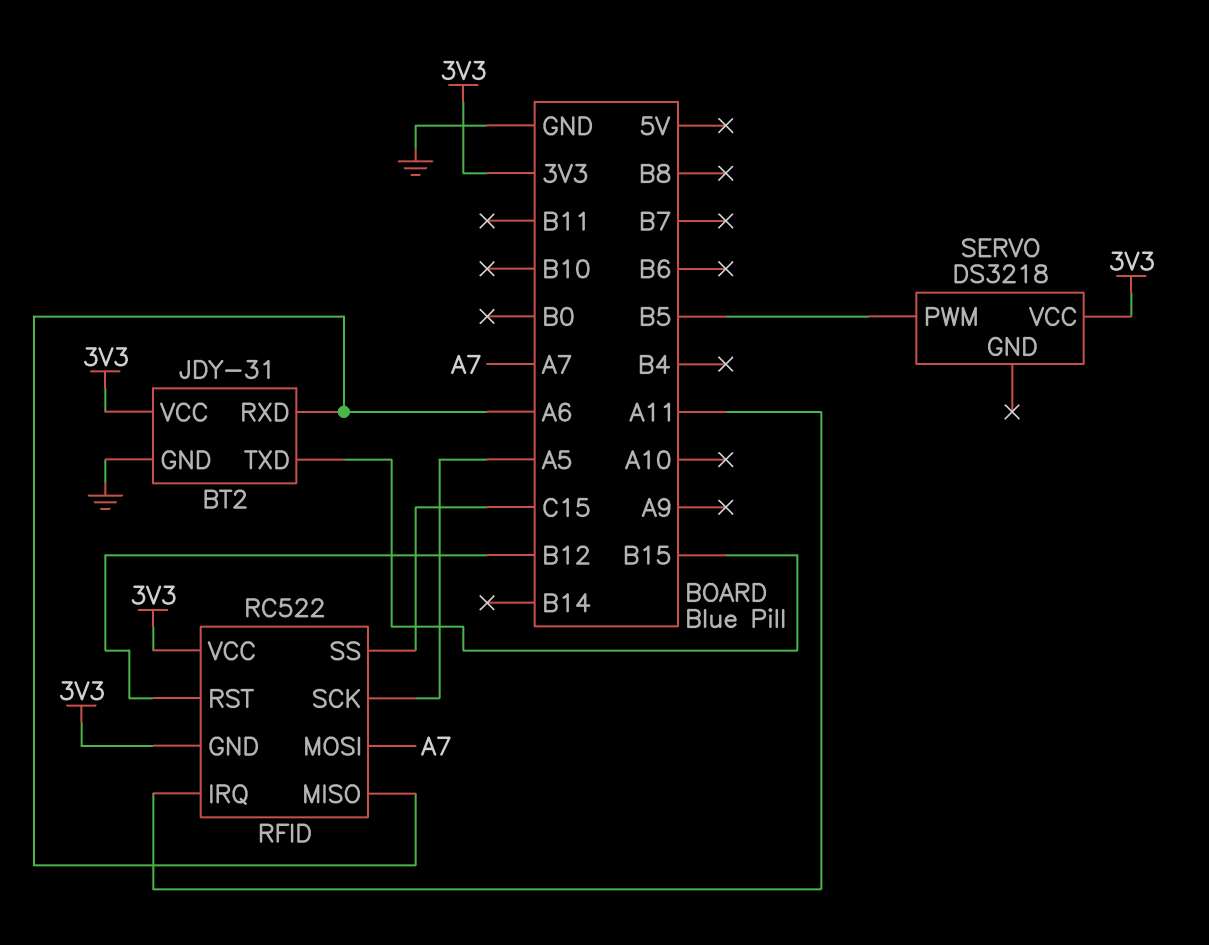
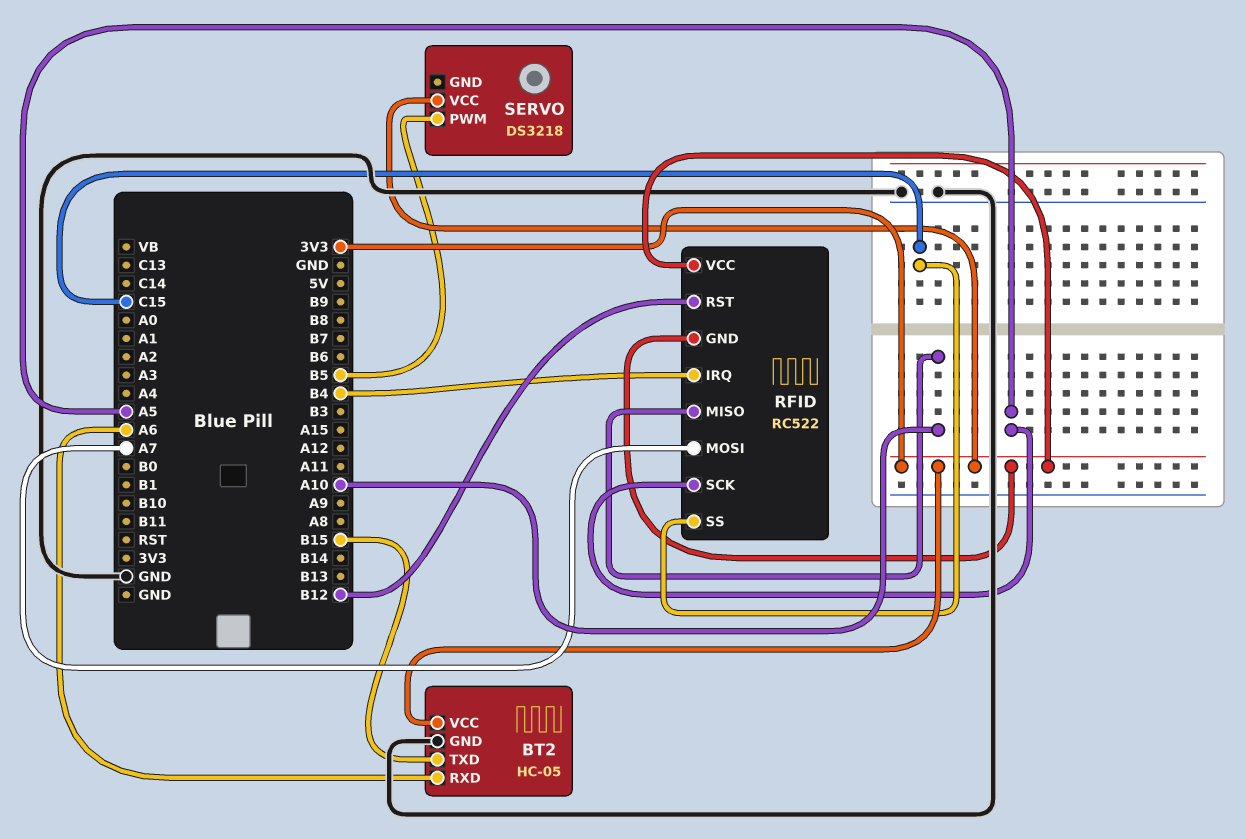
BT2: JDY-31 -> HC-05
RFID pin IRQ: A11 -> B4
RFID pin MISO: A6 -> A10

